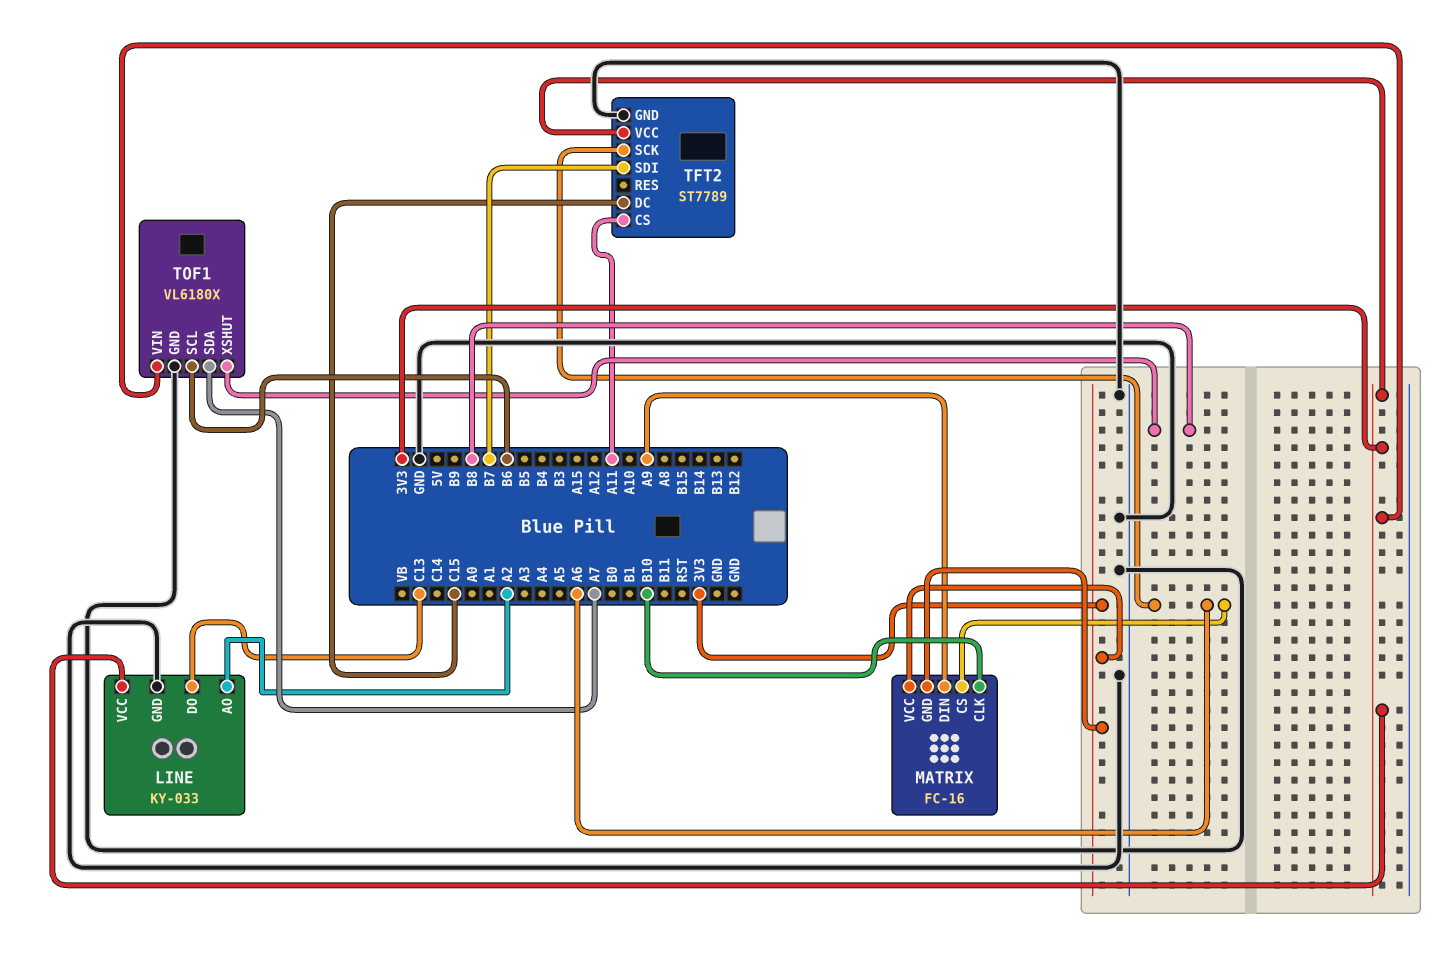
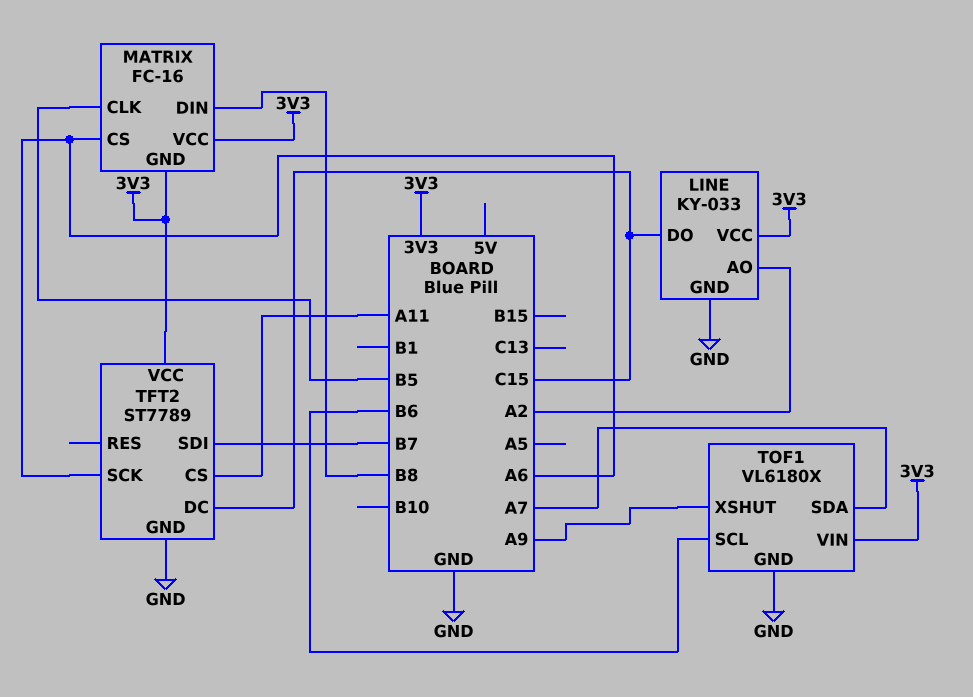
LINE pin DO: C13 -> C15
MATRIX pin CLK: B10 -> B5
MATRIX pin DIN: A9 -> B8
TOF1 pin XSHUT: B8 -> A9

